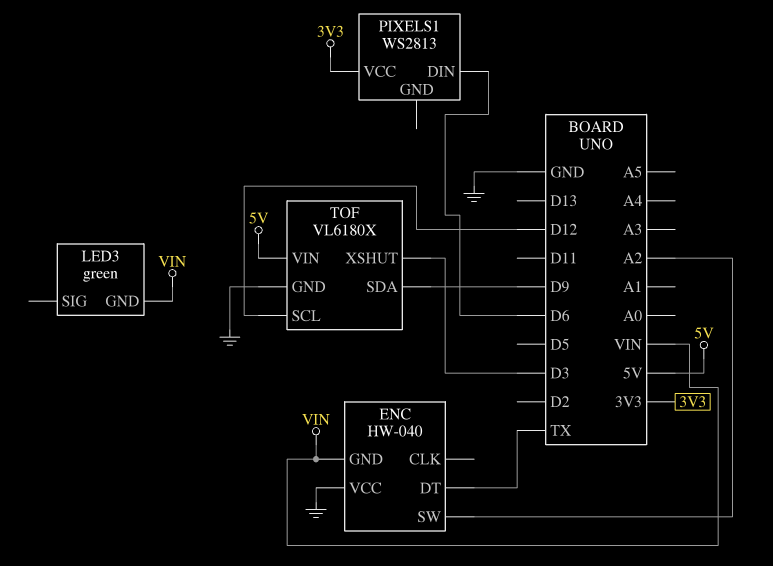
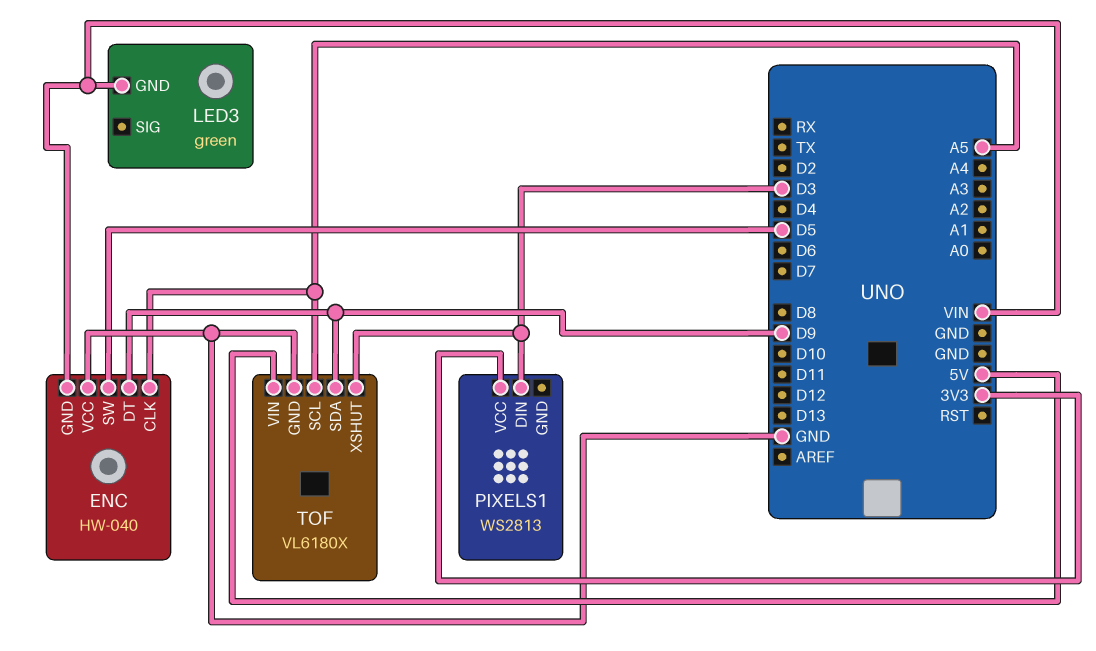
ENC pin CLK: none -> A5
ENC pin DT: TX -> D9
ENC pin SW: A2 -> D5
PIXELS1 pin DIN: D6 -> D3
TOF pin SCL: D12 -> A5

